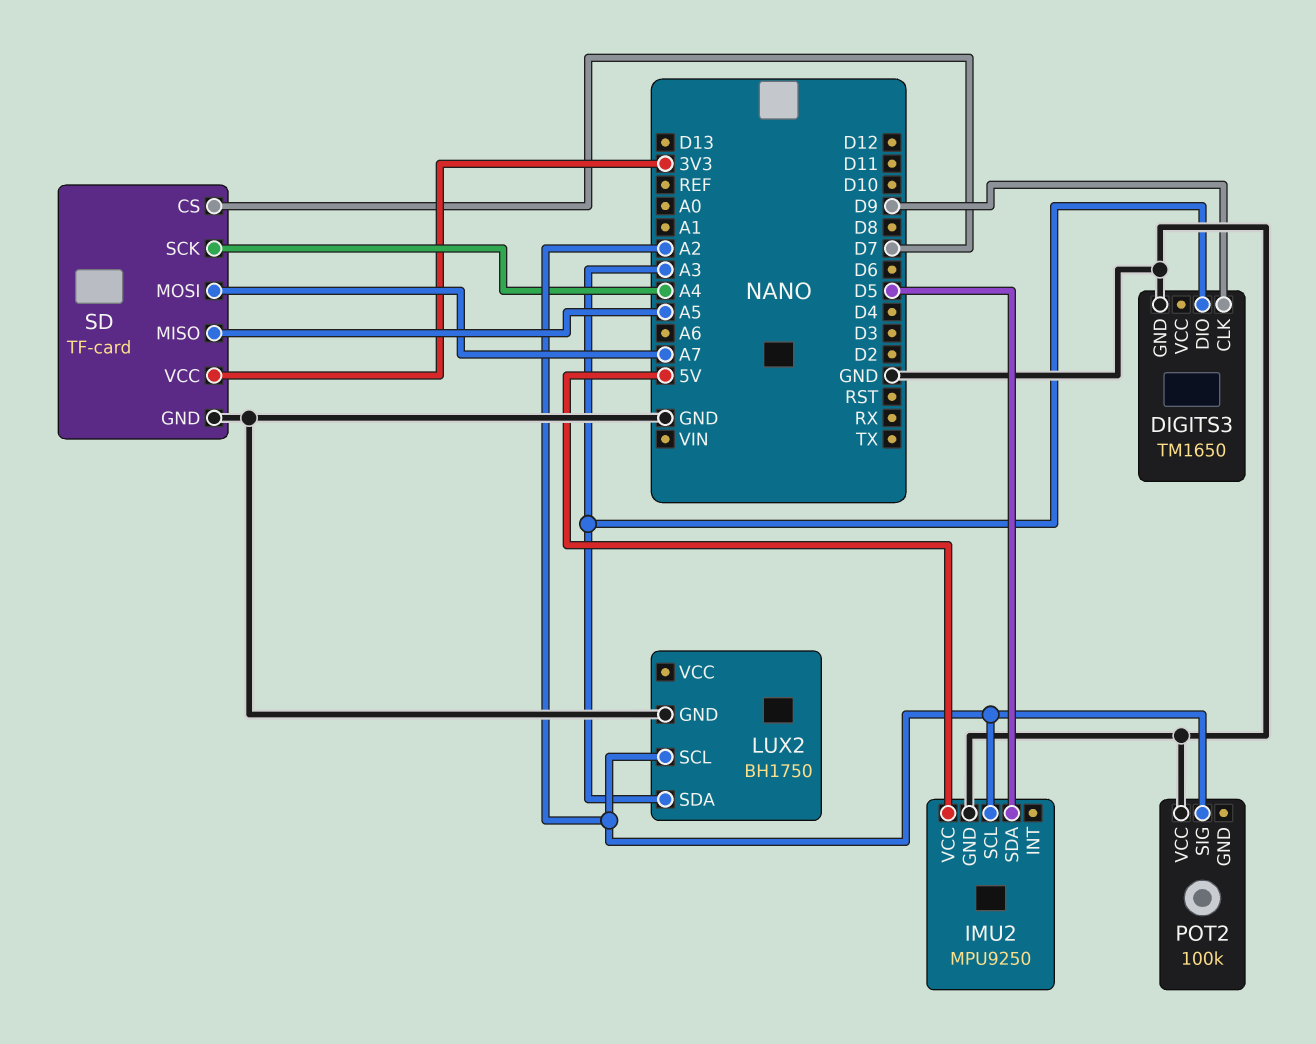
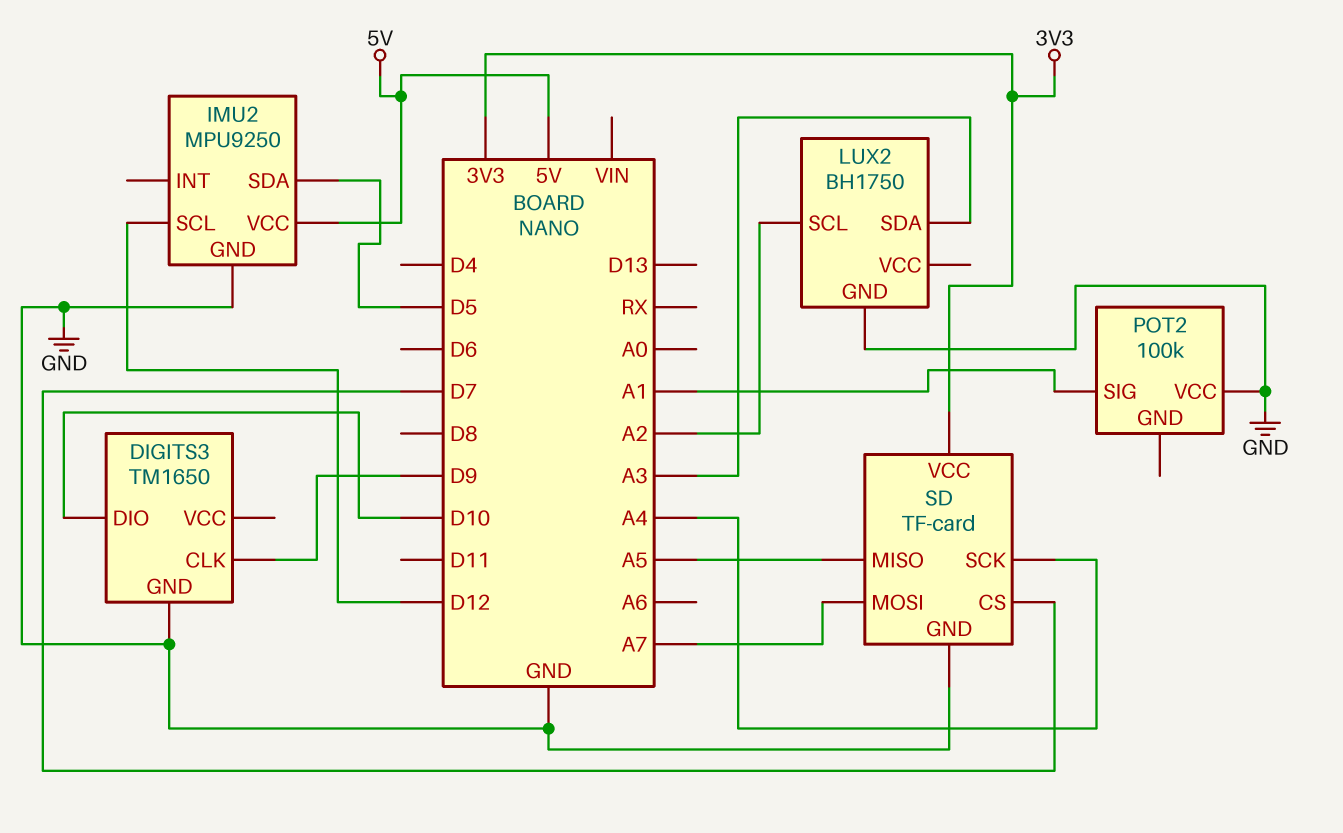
DIGITS3 pin DIO: A3 -> D10
IMU2 pin SCL: A2 -> D12
POT2 pin SIG: A2 -> A1

